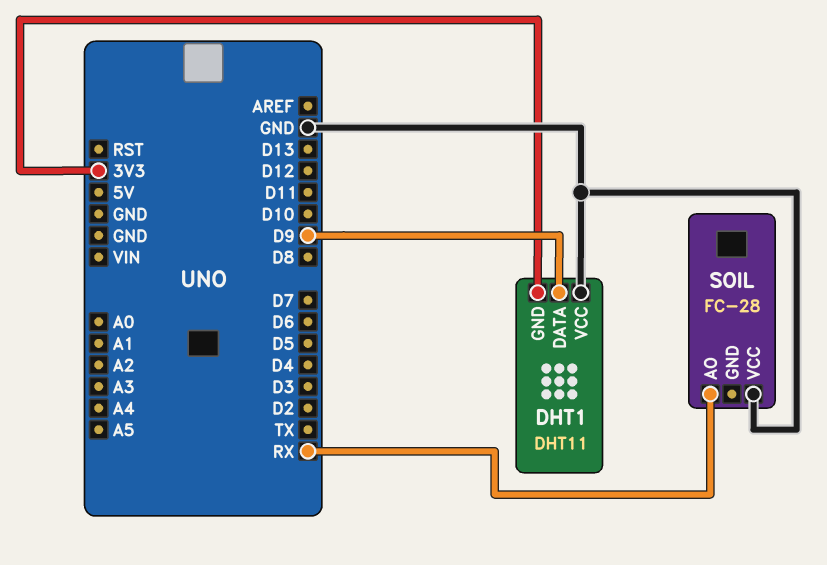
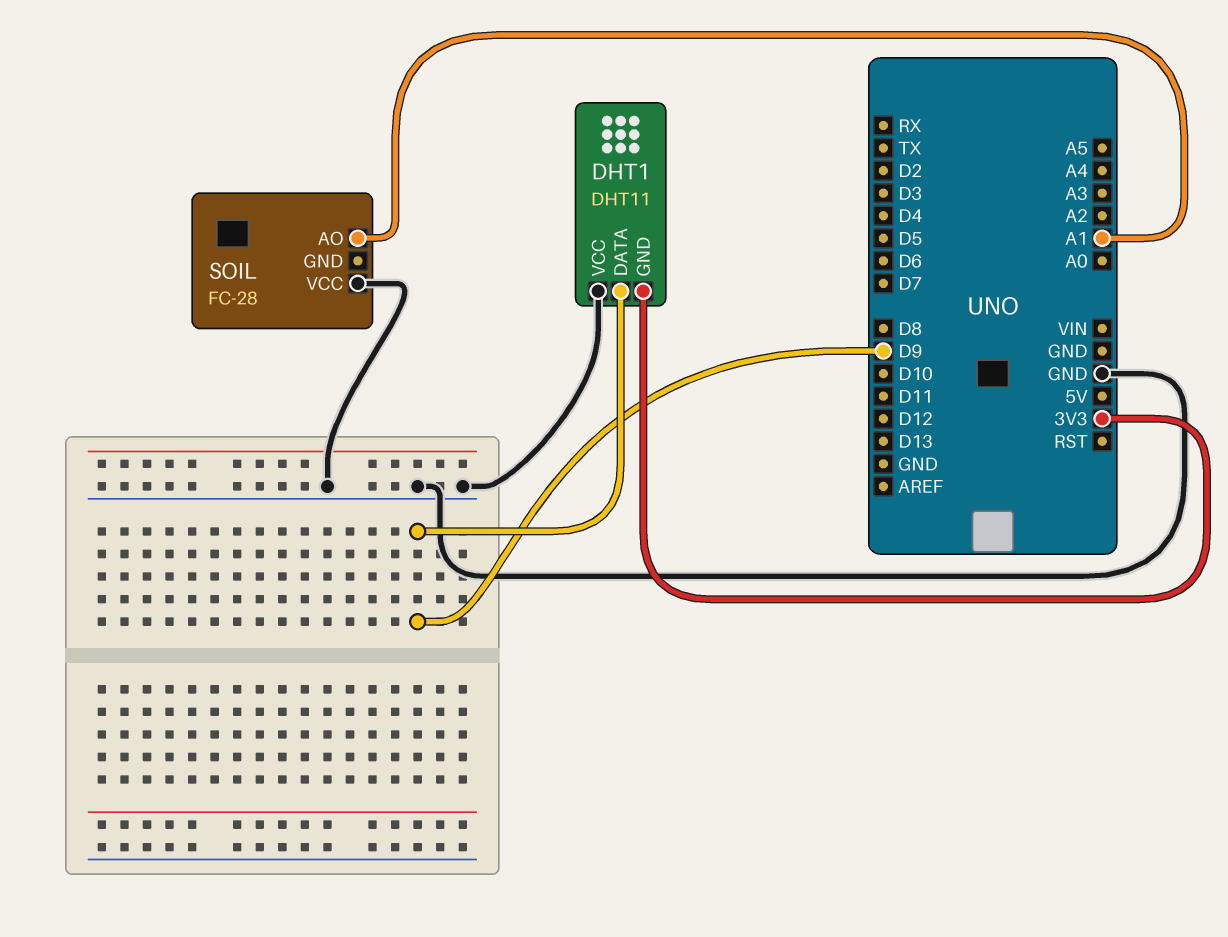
SOIL pin AO: RX -> A1

